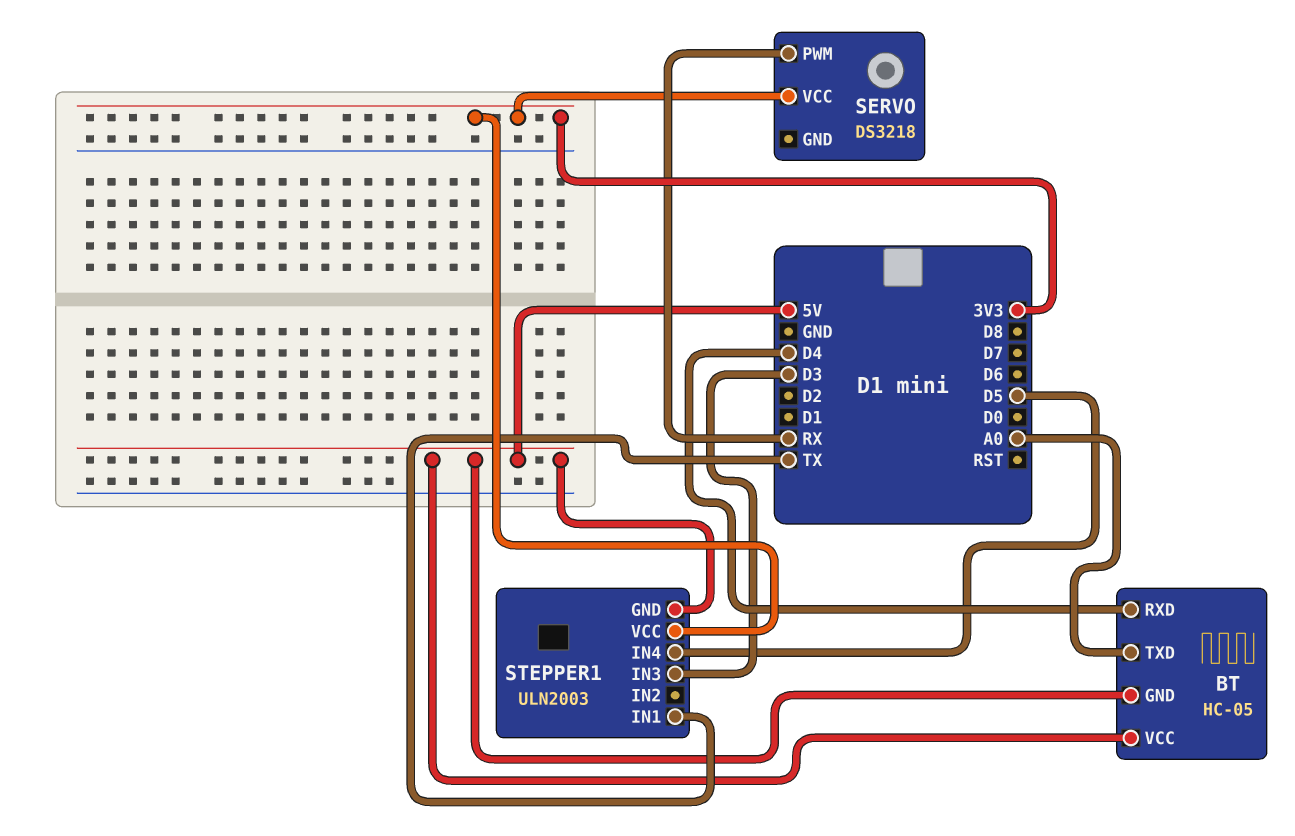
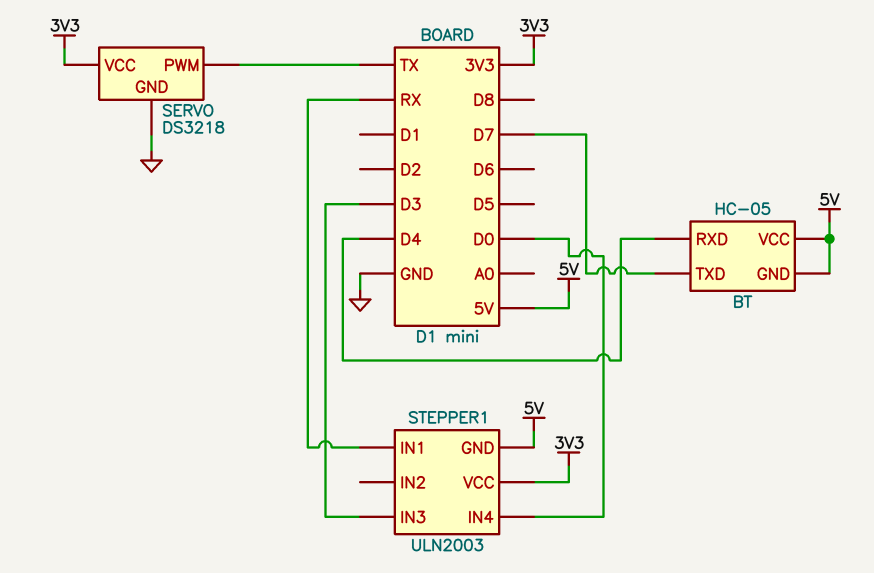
BT pin TXD: A0 -> D7
SERVO pin GND: none -> GND
SERVO pin PWM: RX -> TX
STEPPER1 pin IN1: TX -> RX
STEPPER1 pin IN4: D5 -> D0

